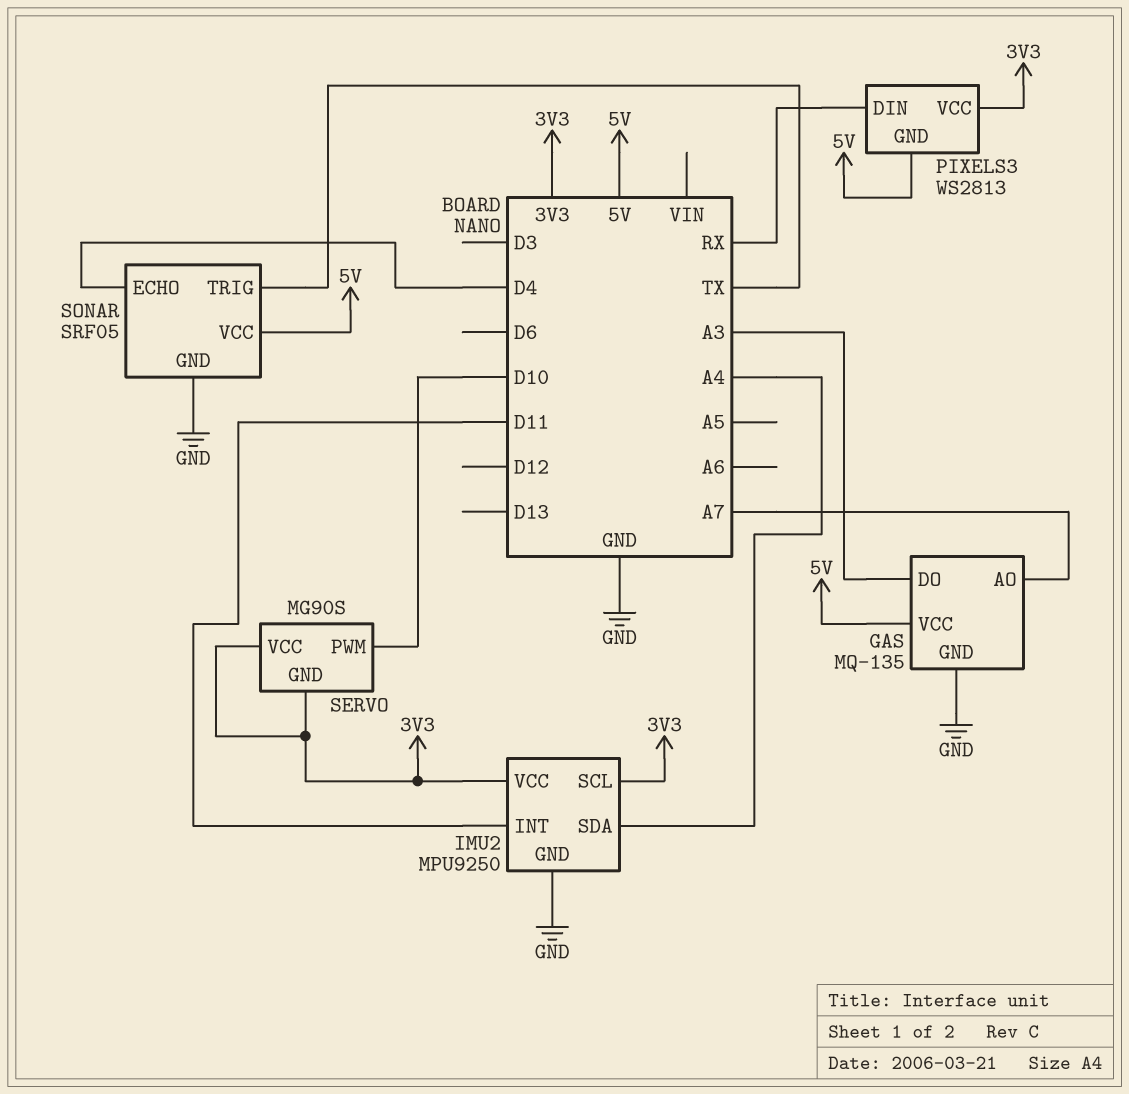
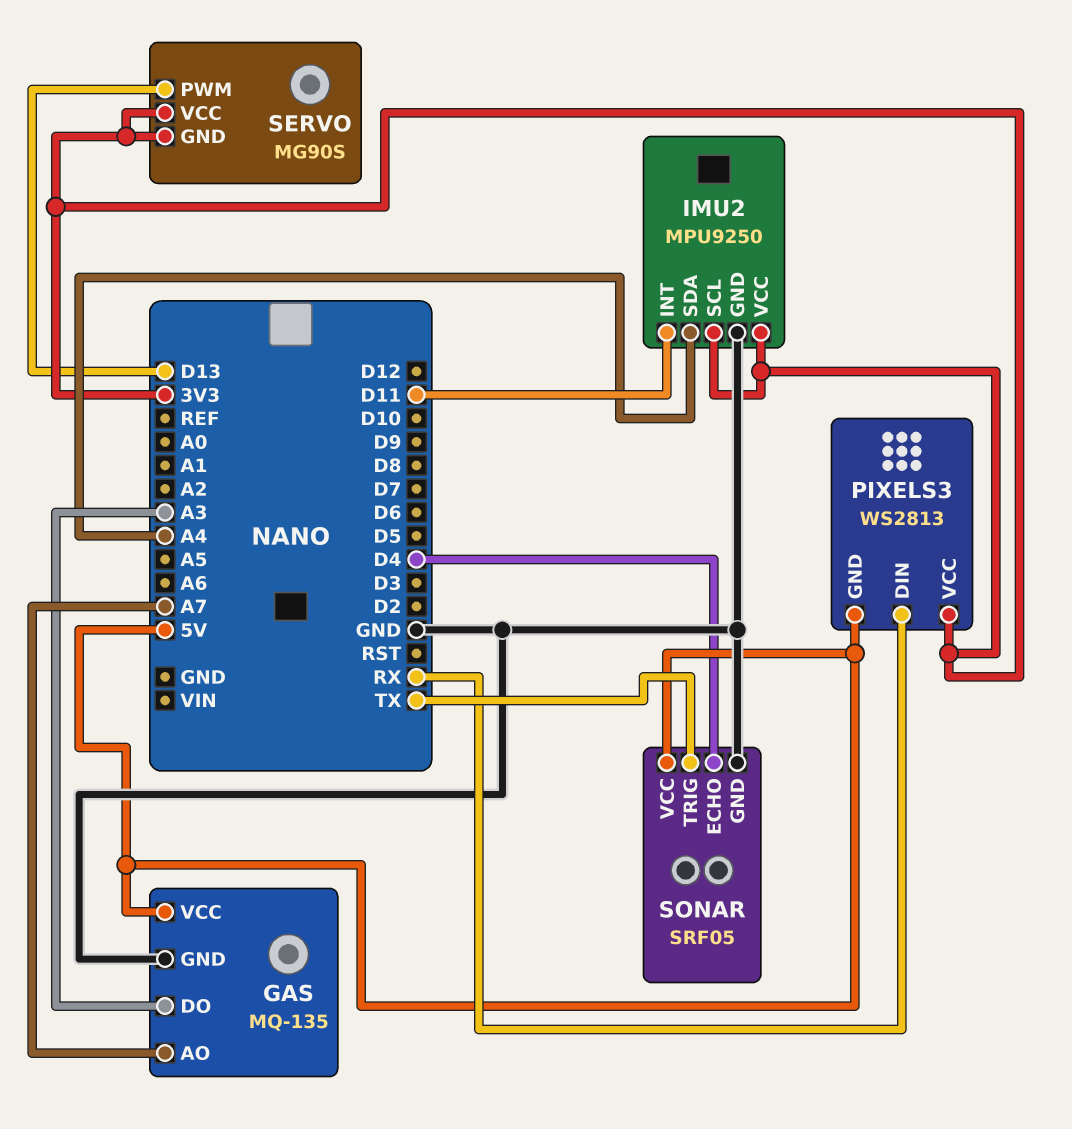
SERVO pin PWM: D10 -> D13

